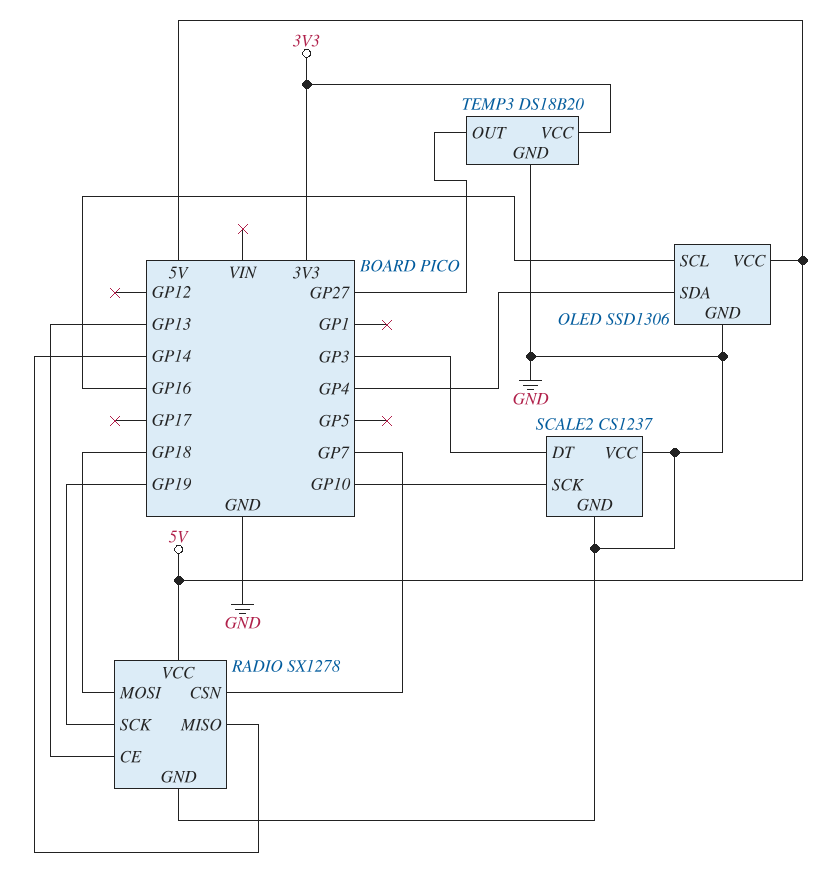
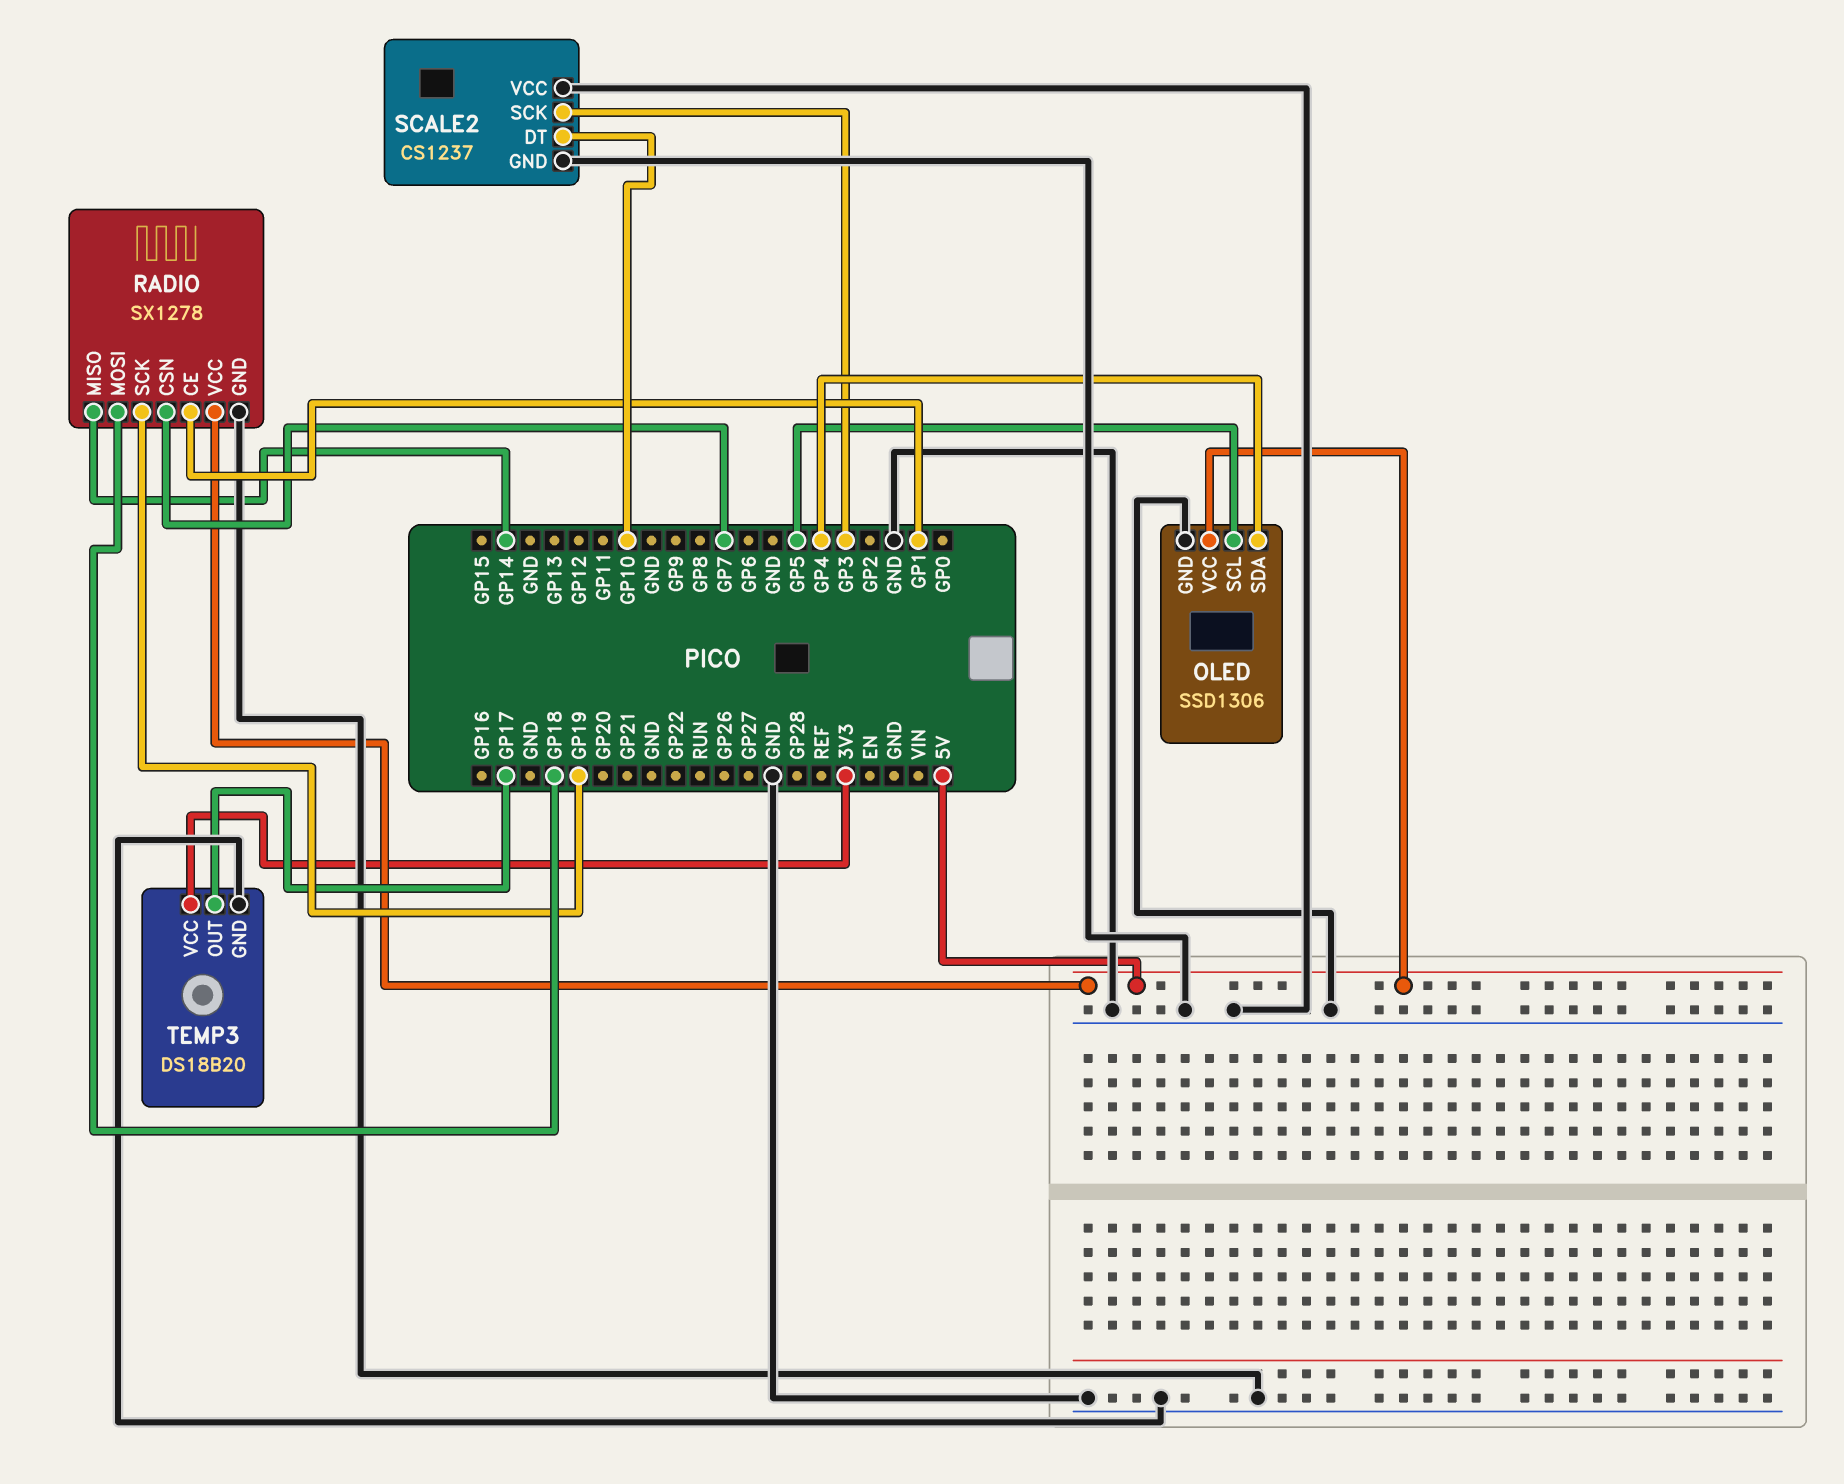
OLED pin SCL: GP16 -> GP5
RADIO pin CE: GP13 -> GP1
SCALE2 pin DT: GP3 -> GP10
SCALE2 pin SCK: GP10 -> GP3
TEMP3 pin OUT: GP27 -> GP17

